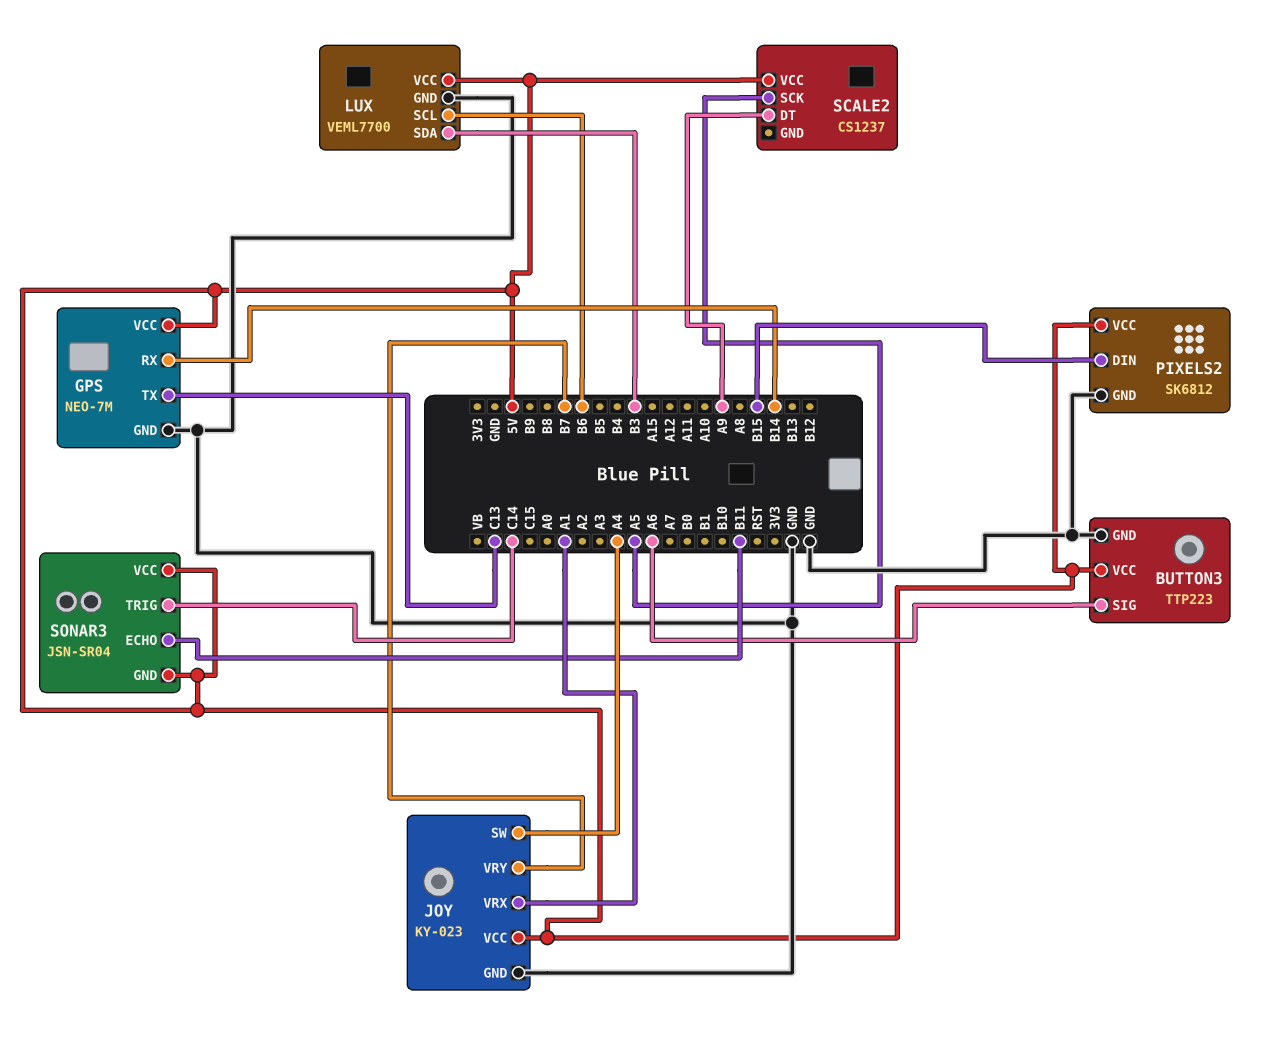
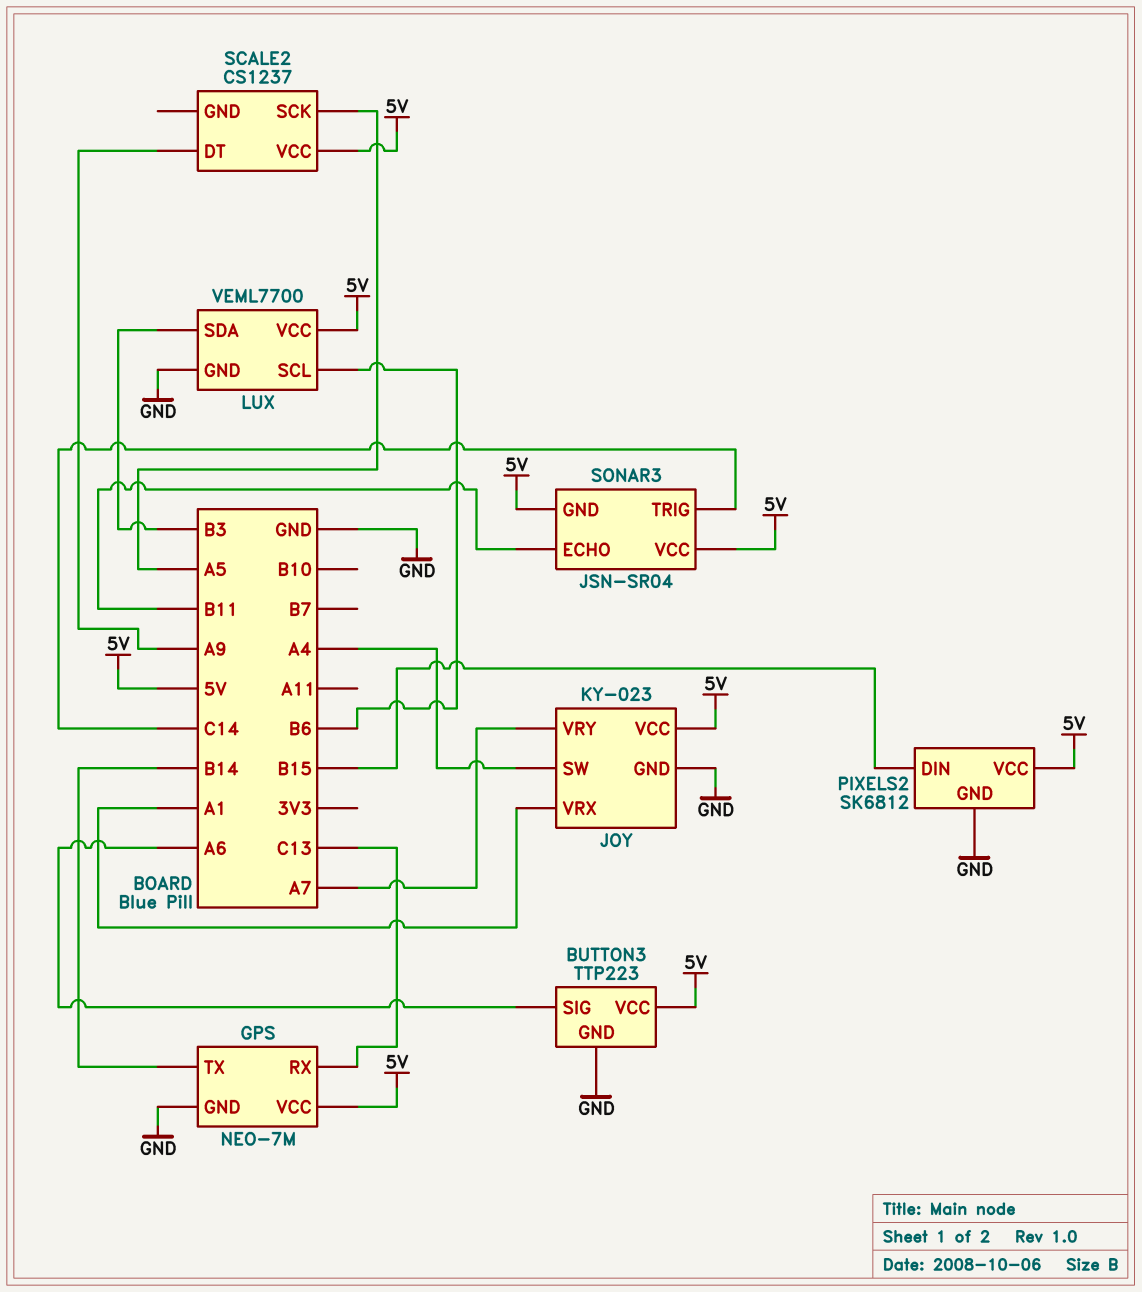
GPS pin RX: B14 -> C13
GPS pin TX: C13 -> B14
JOY pin VRY: B7 -> A7

